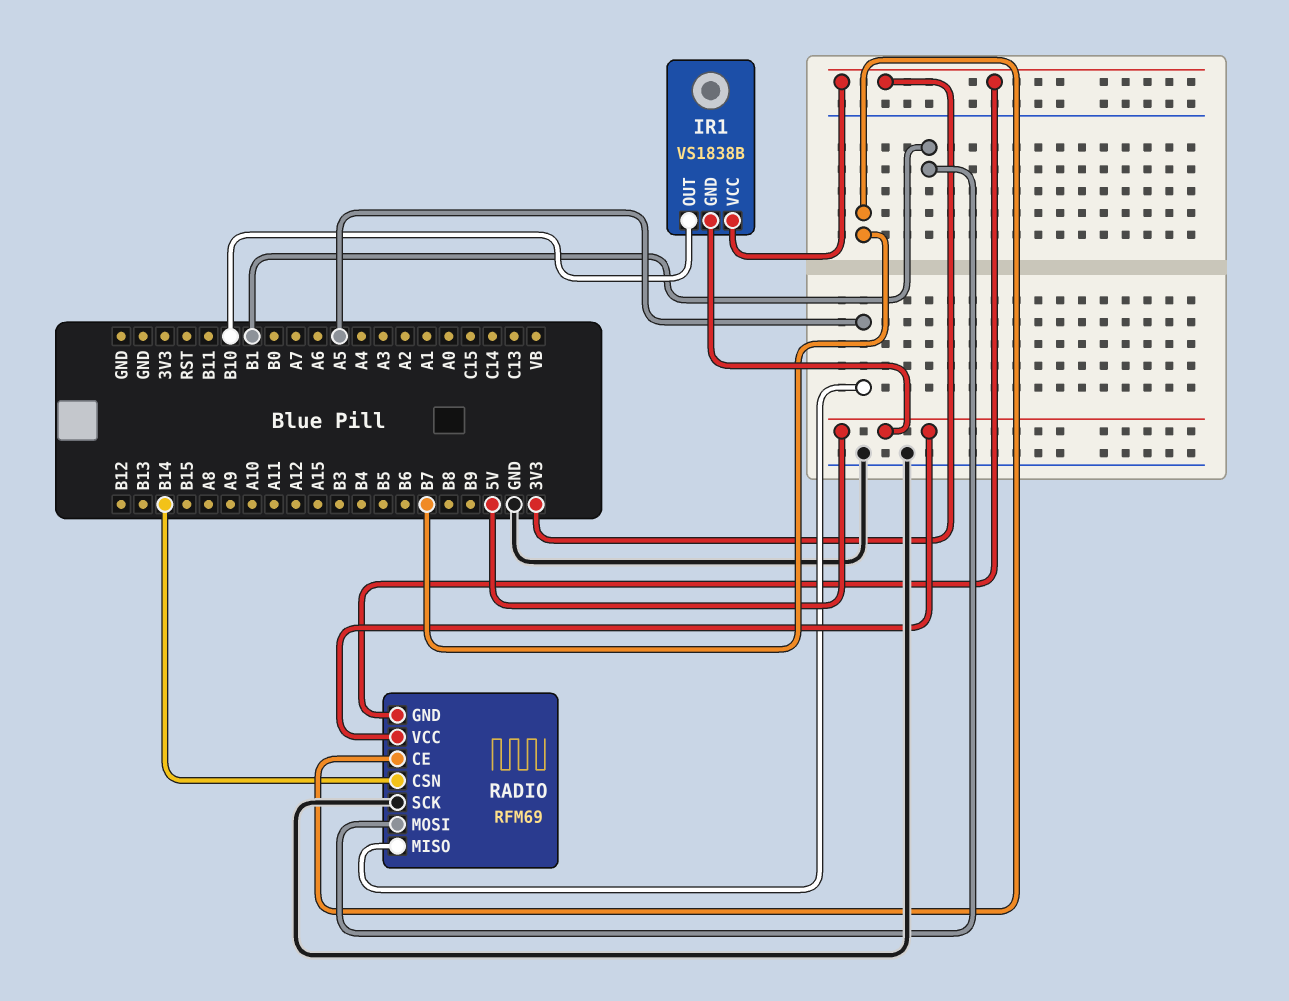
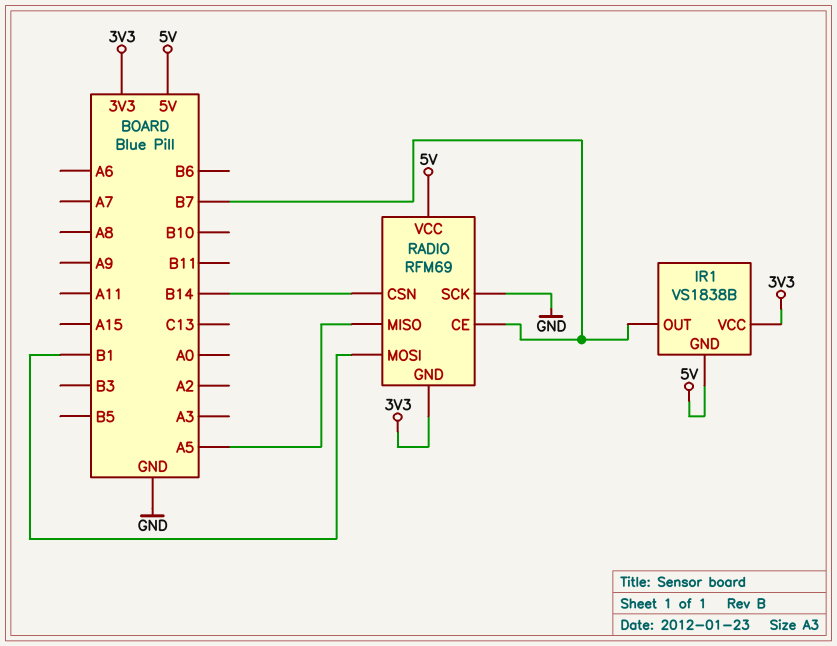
IR1 pin OUT: B10 -> B7

